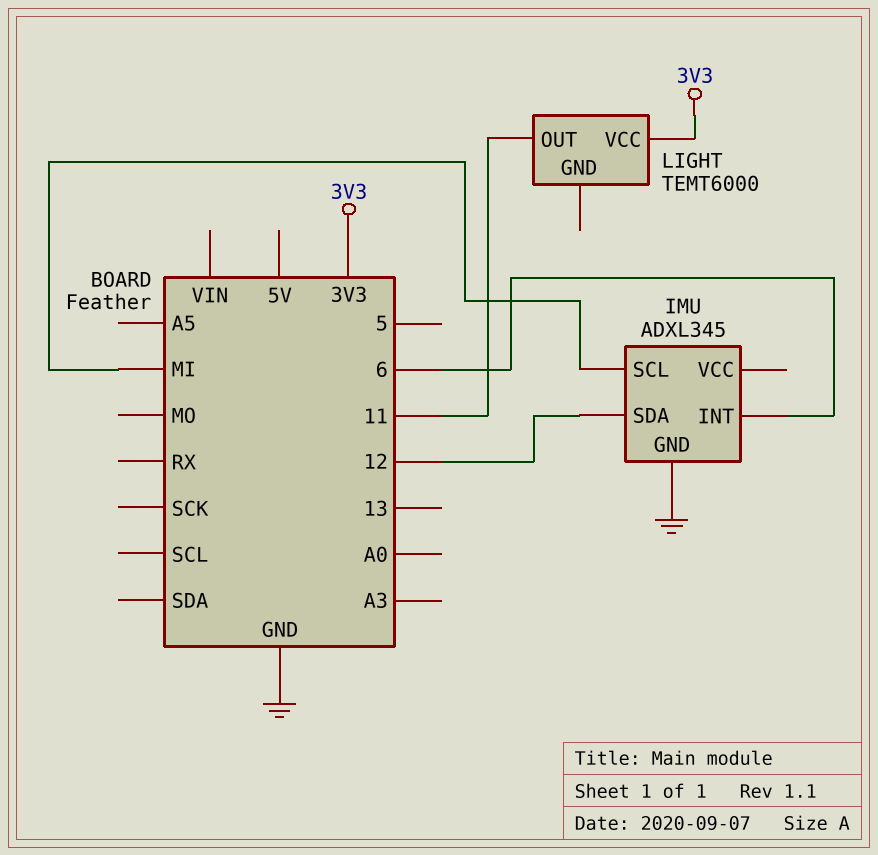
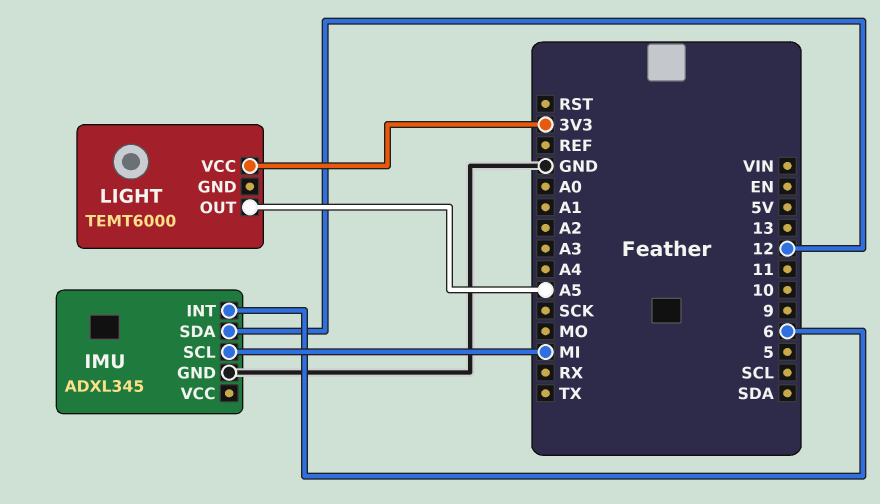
LIGHT pin OUT: 11 -> A5

